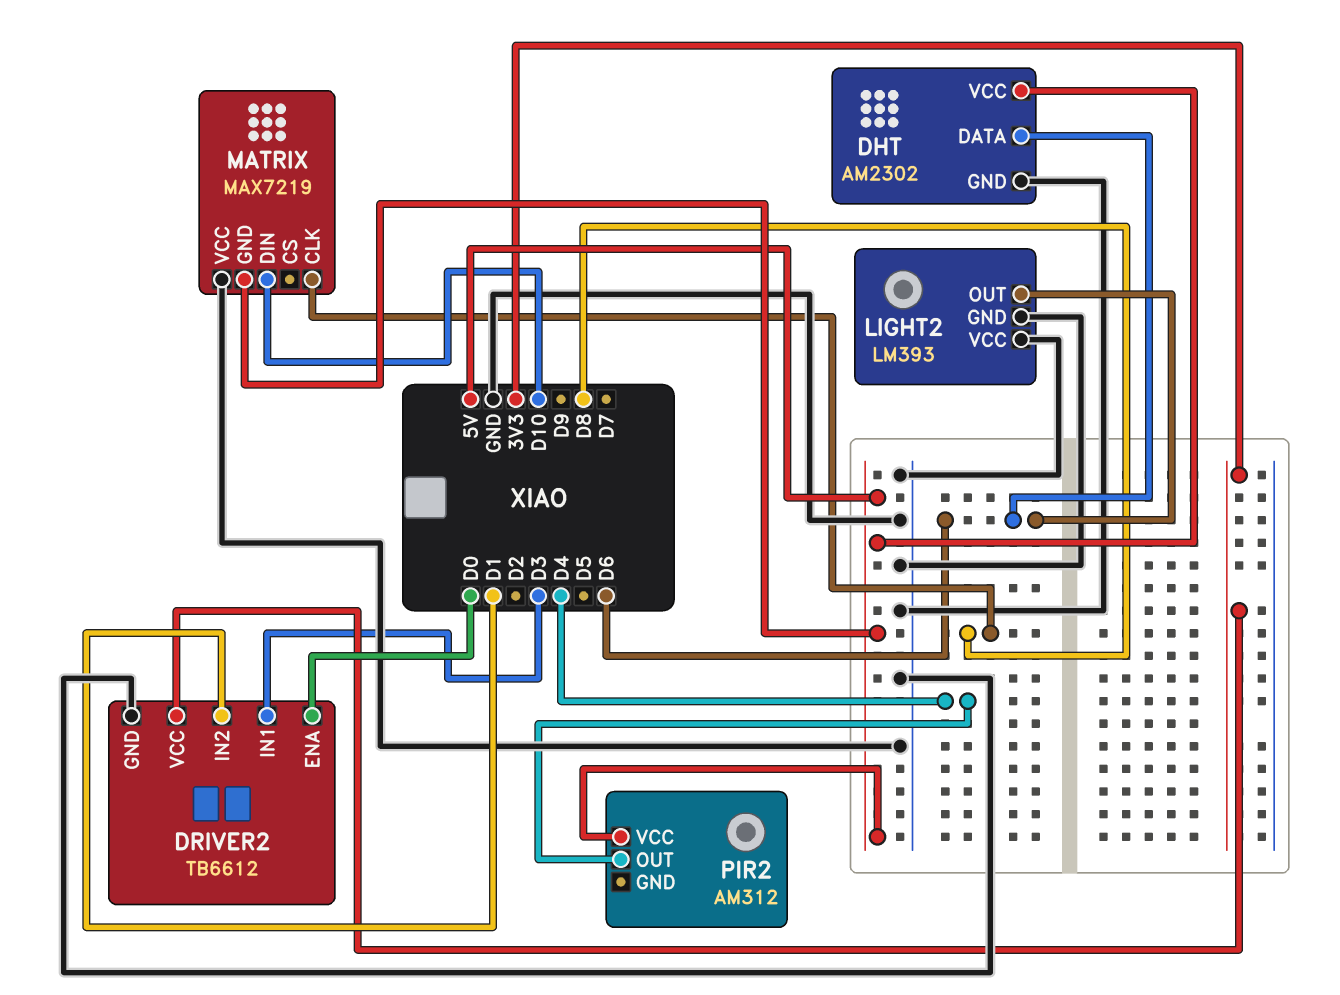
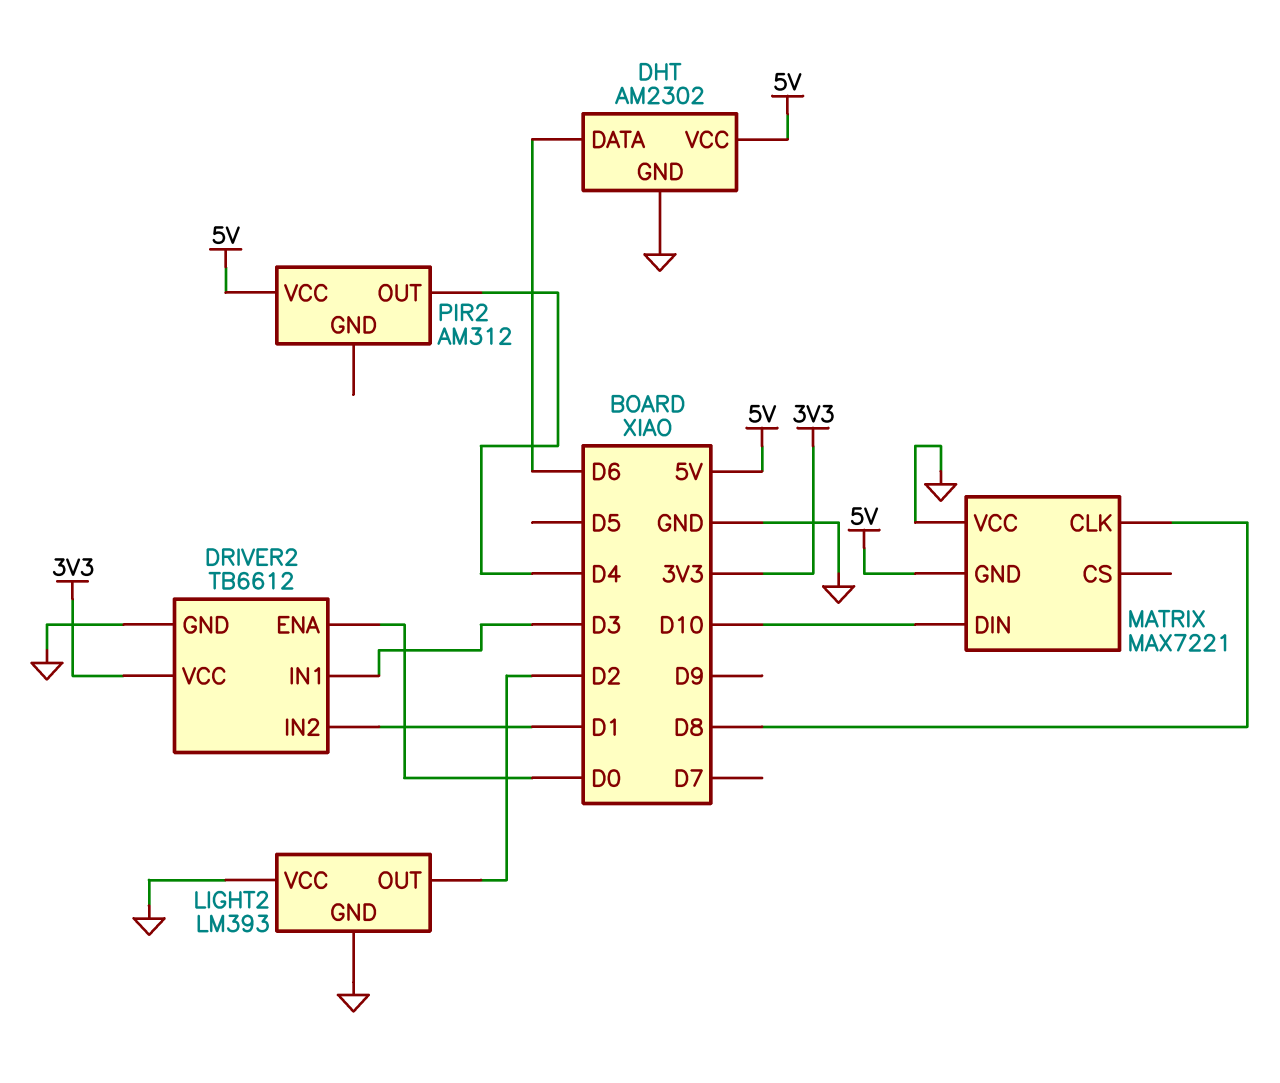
LIGHT2 pin OUT: D6 -> D2
MATRIX: MAX7219 -> MAX7221

